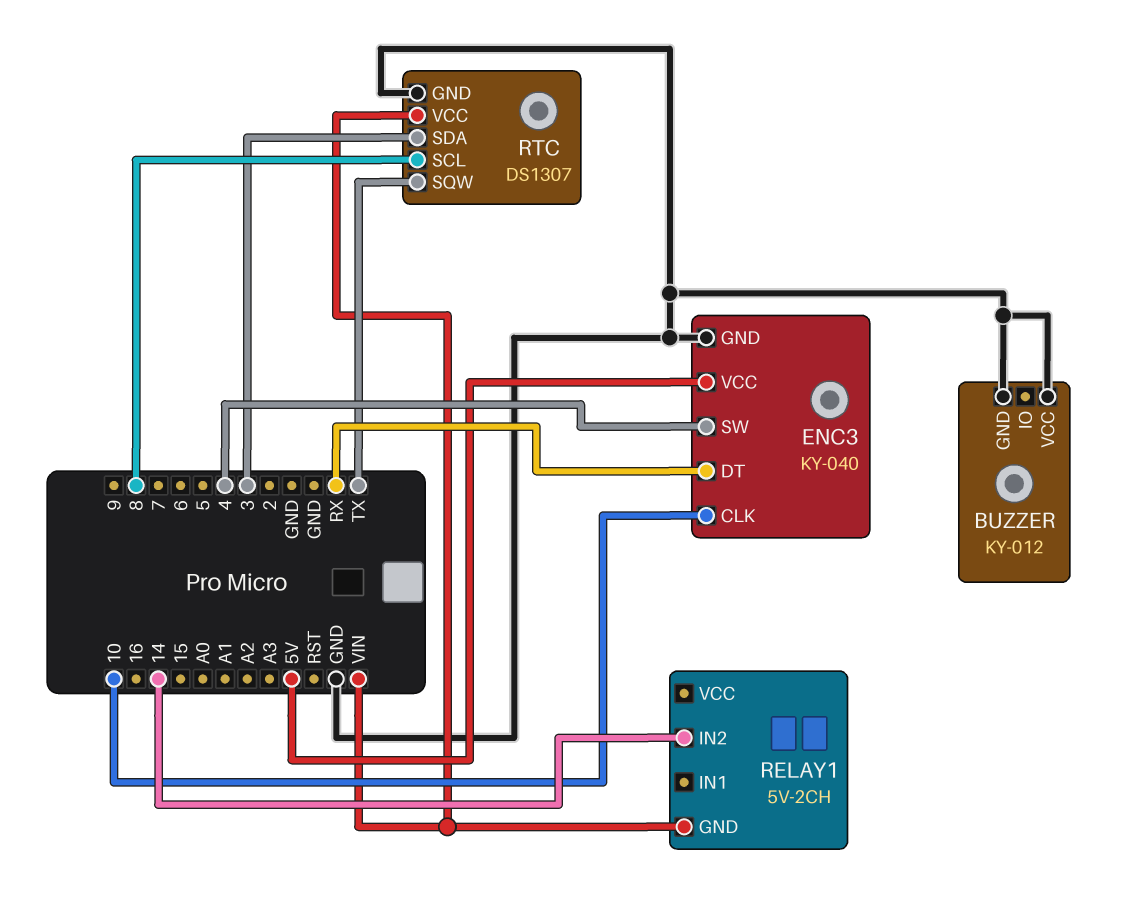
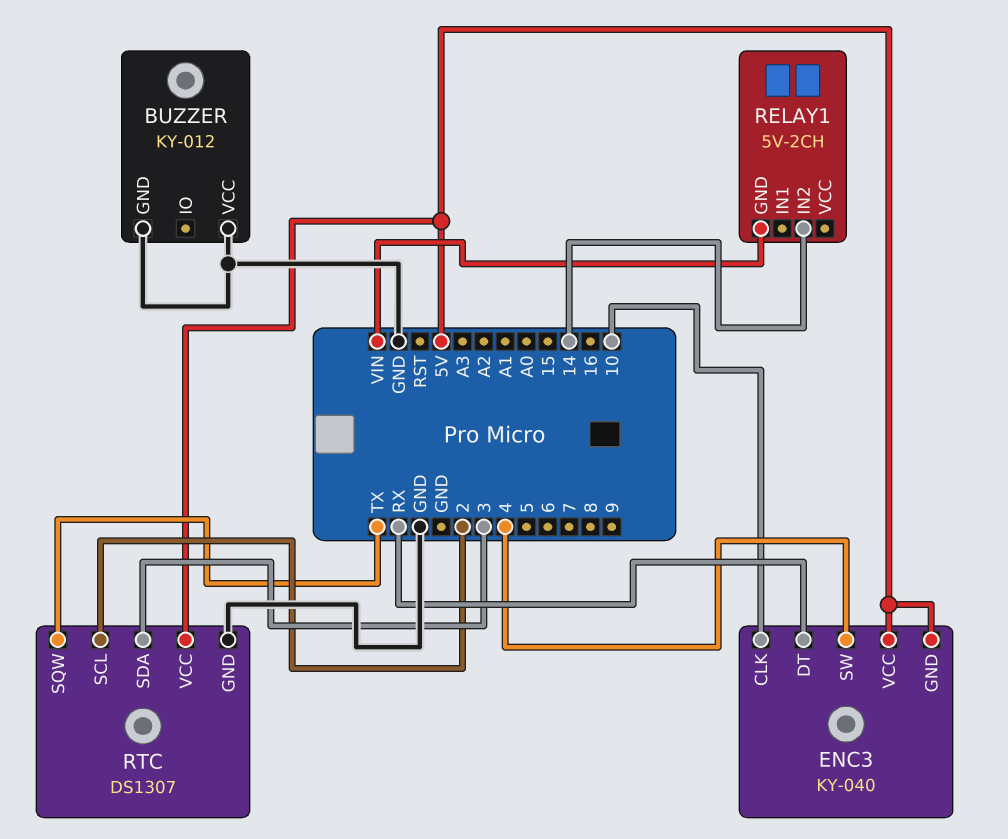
ENC3 pin GND: GND -> 5V
RTC pin SCL: 8 -> 2
RTC pin VCC: VIN -> 5V

